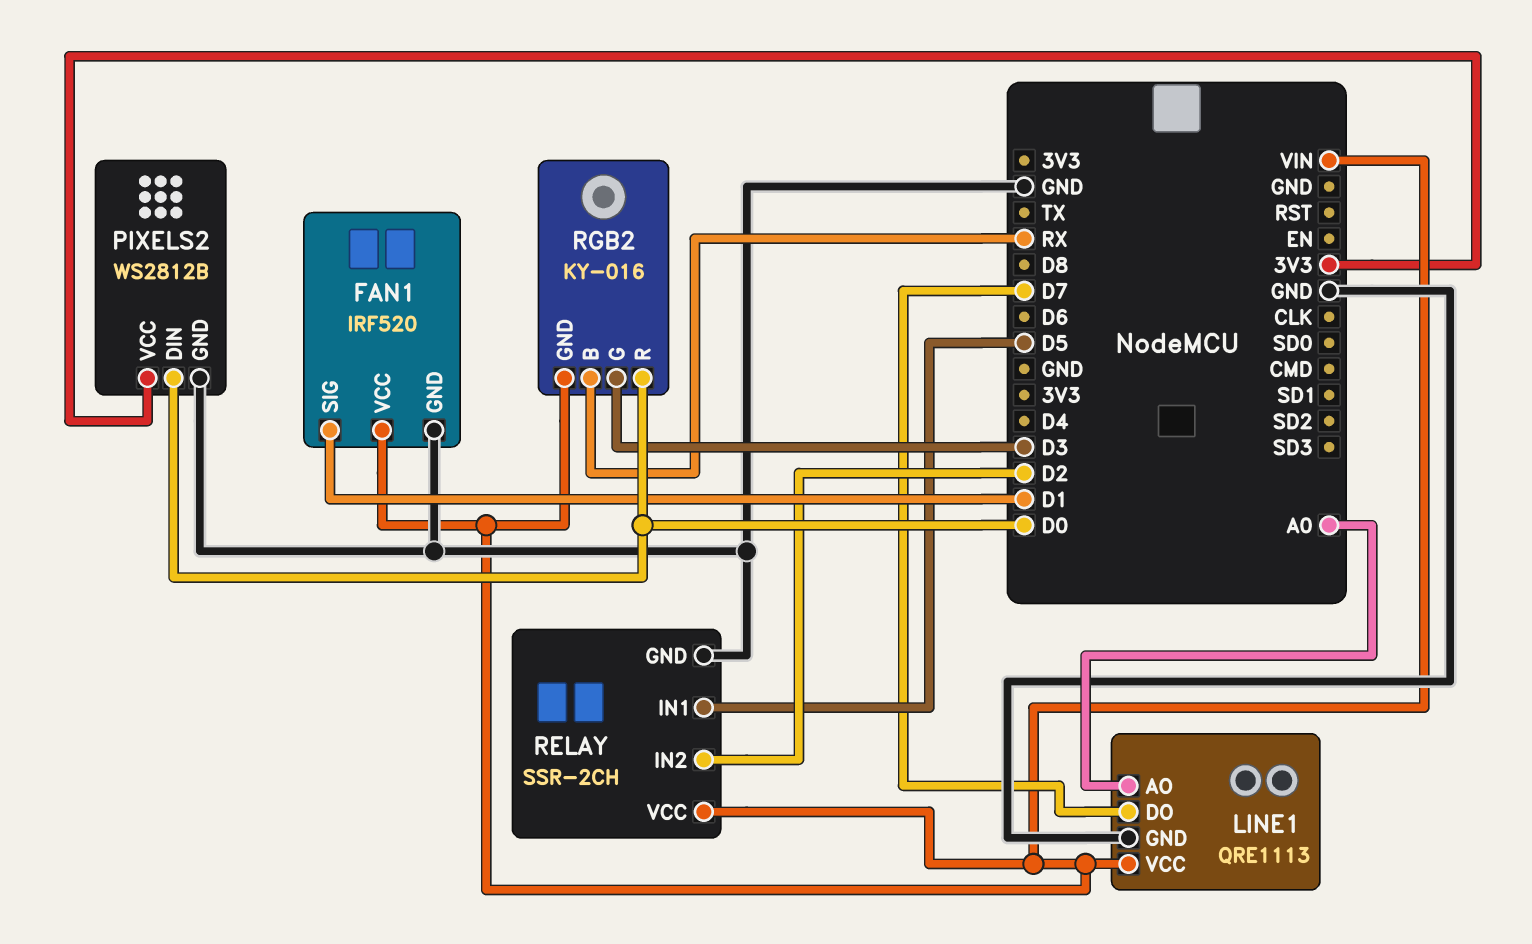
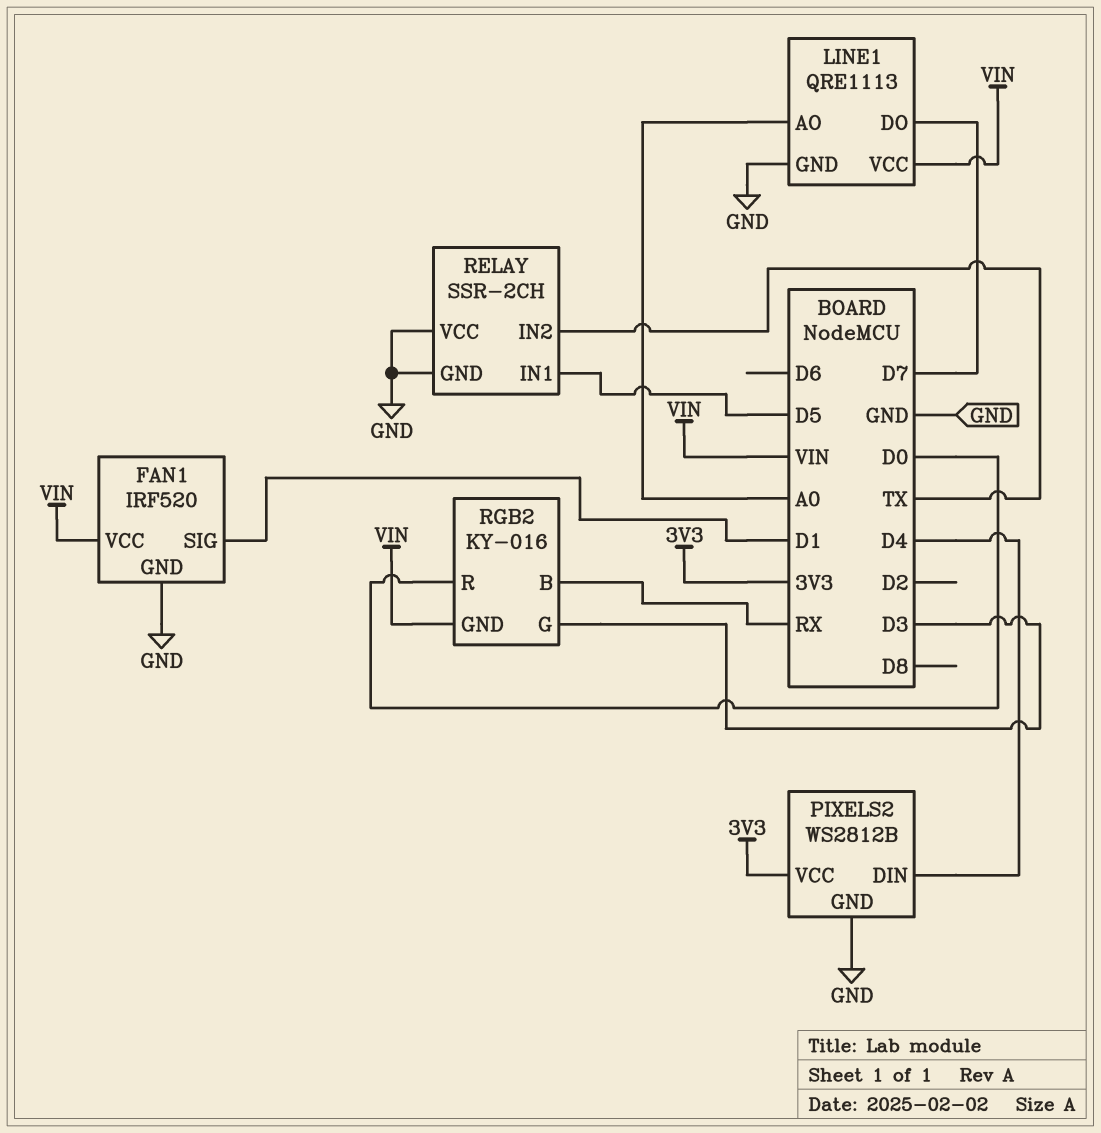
PIXELS2 pin DIN: D0 -> D4
RELAY pin IN2: D2 -> TX
RELAY pin VCC: VIN -> GND

